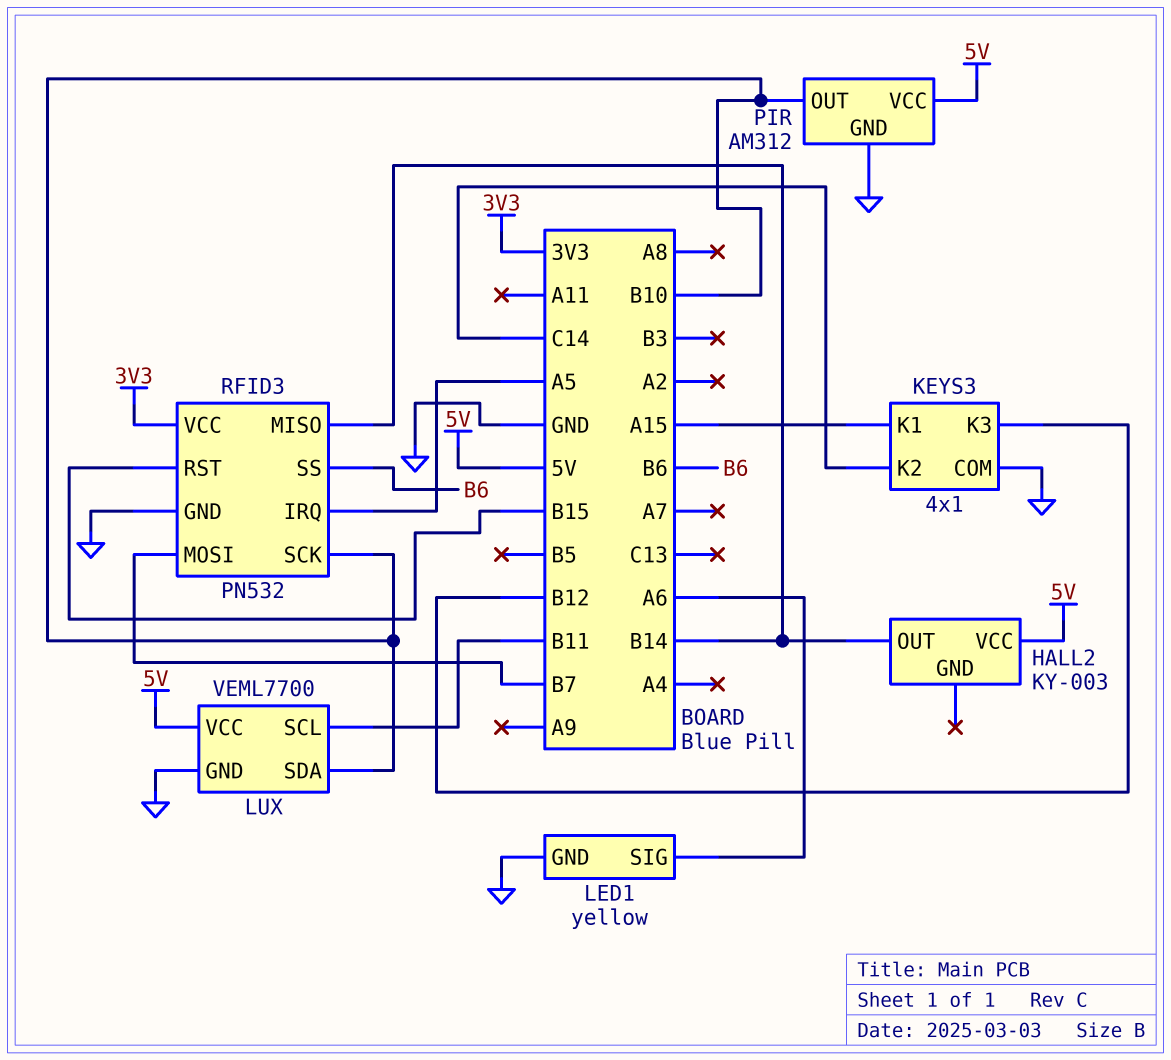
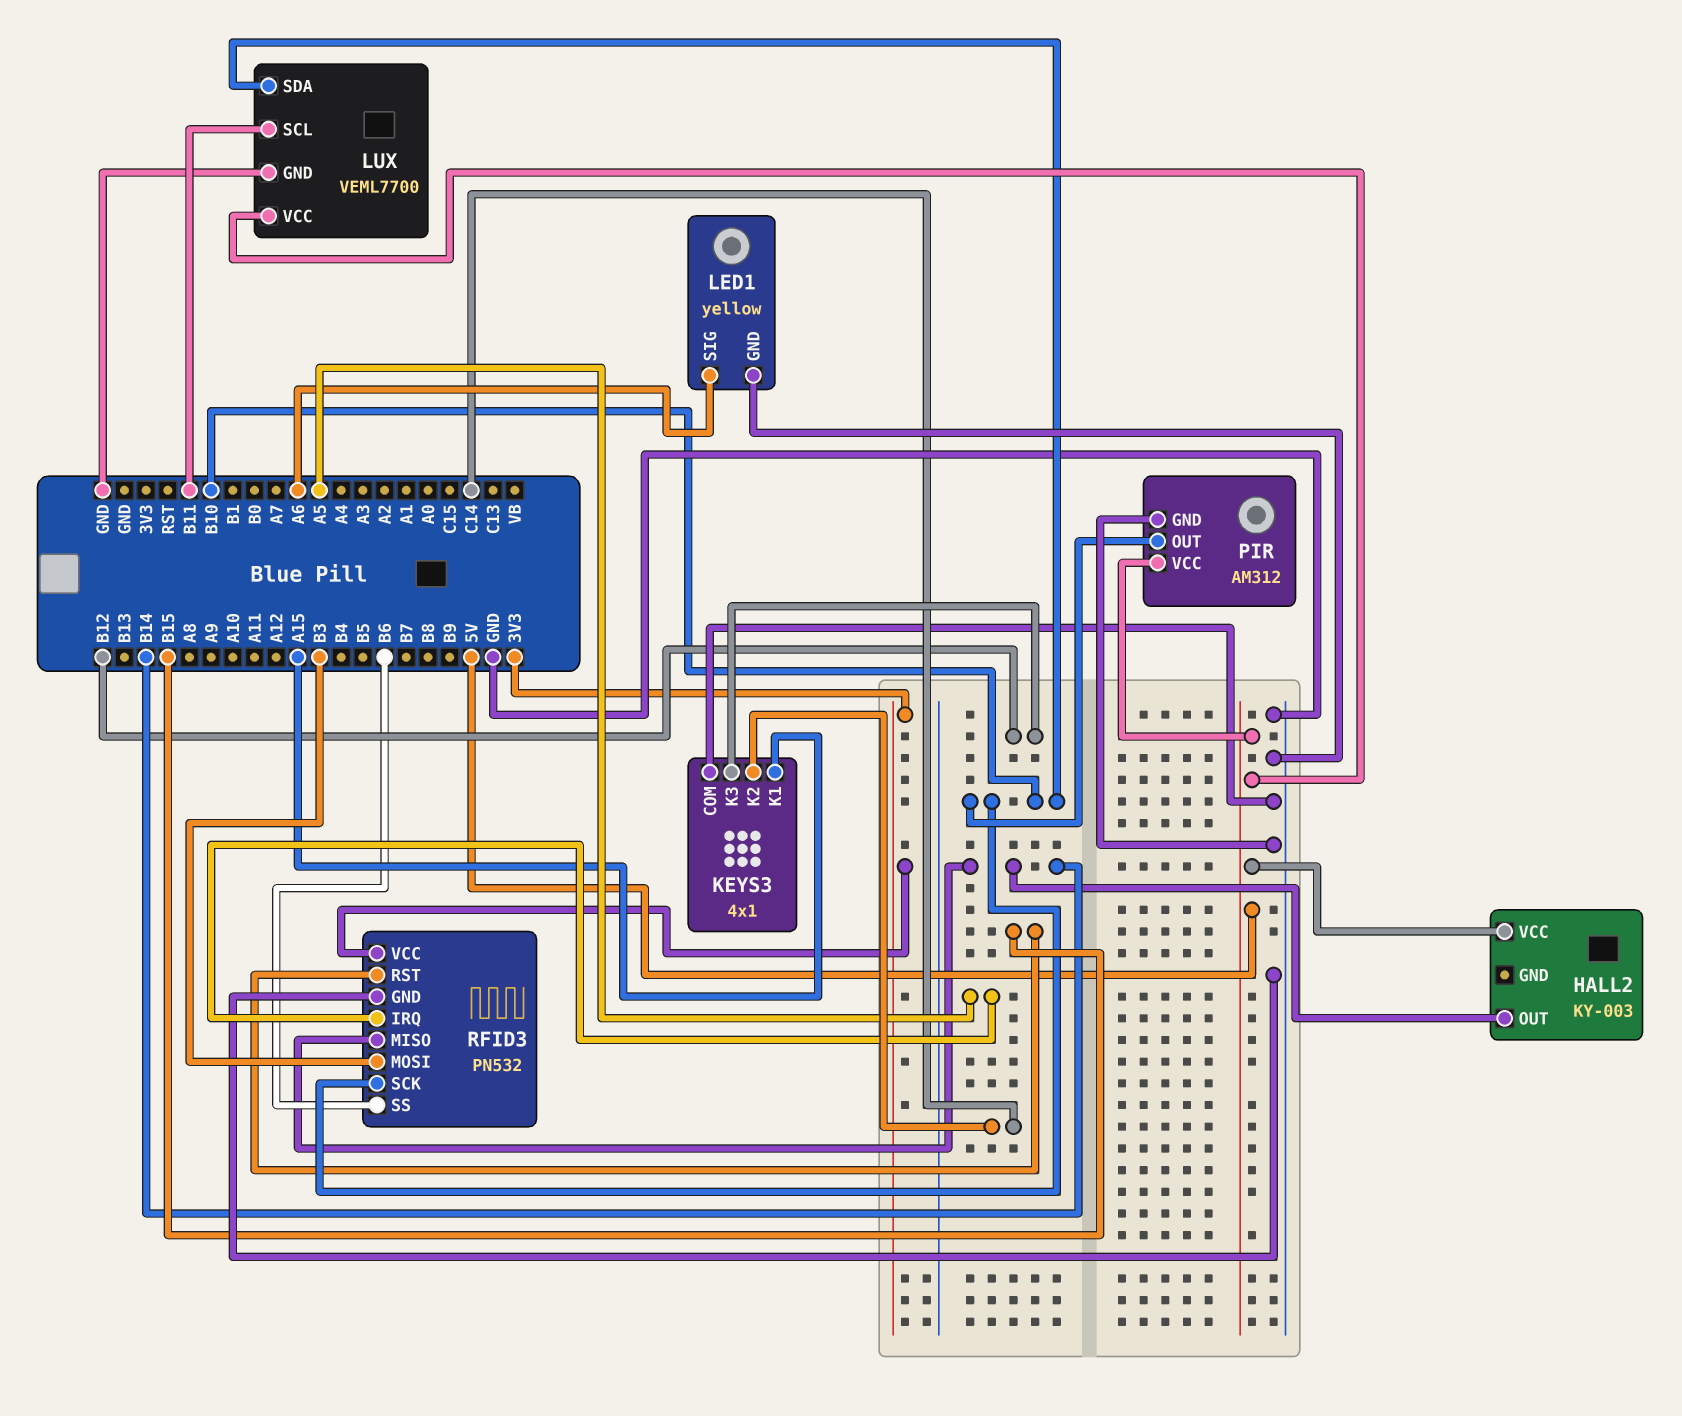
RFID3 pin MOSI: B7 -> B3

